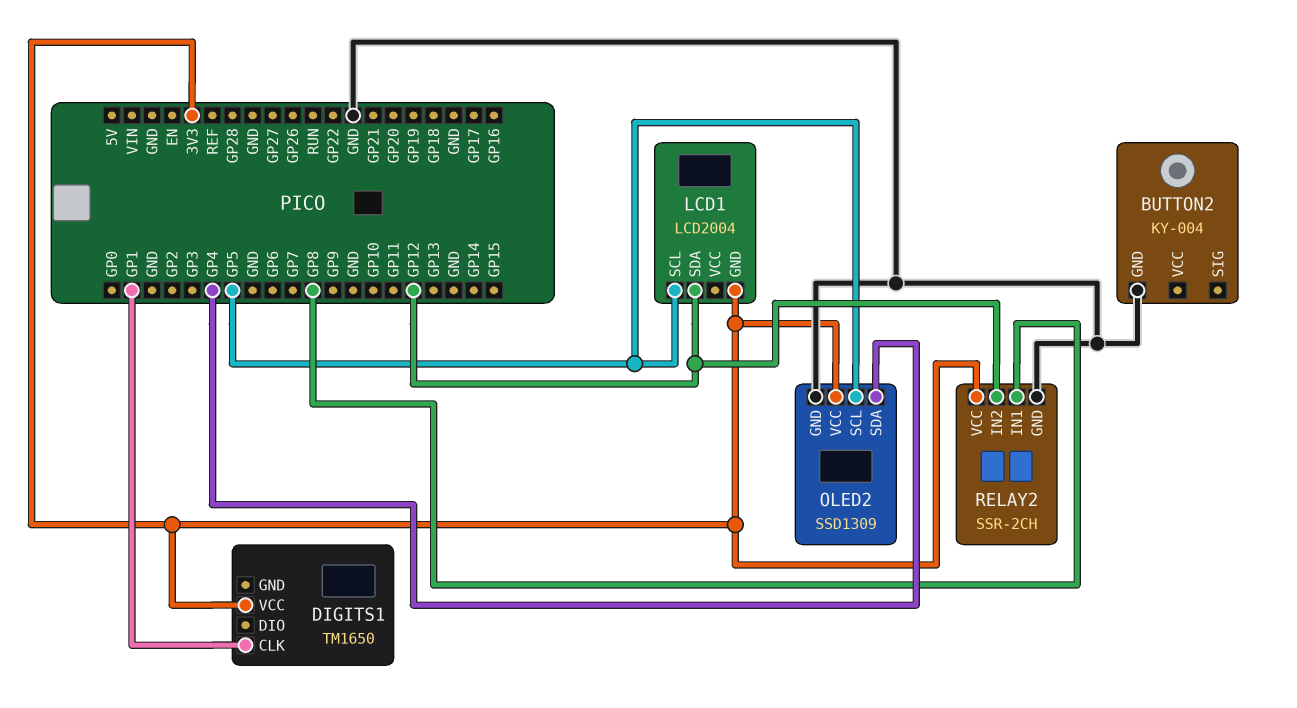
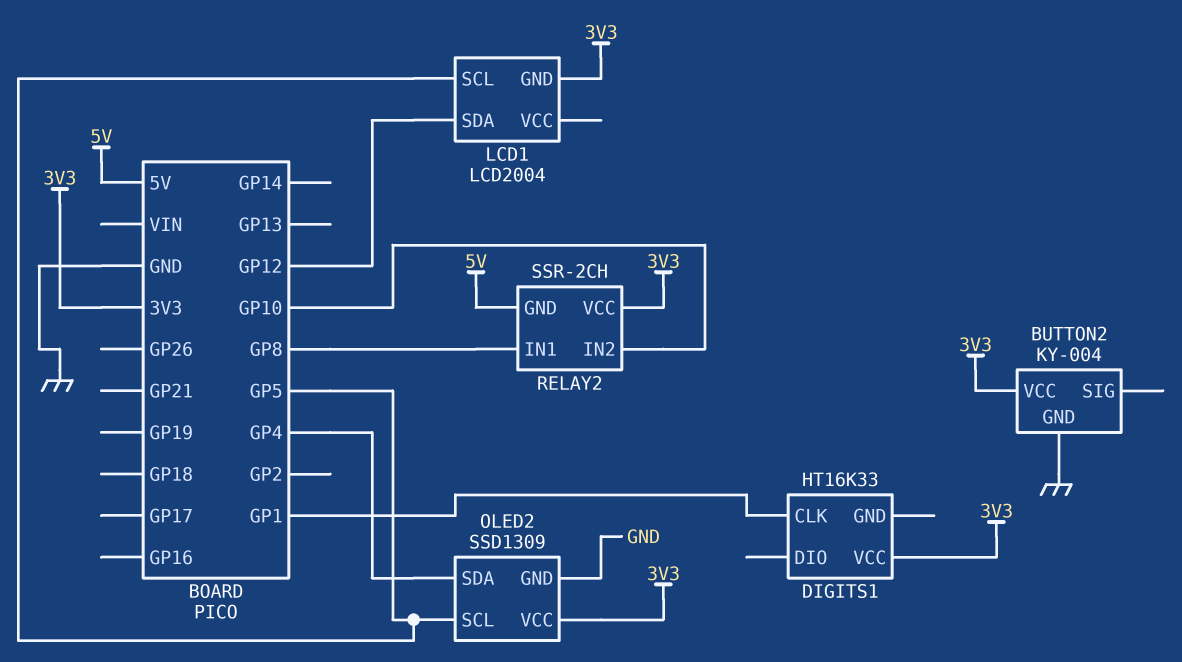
BUTTON2 pin VCC: none -> 3V3
DIGITS1: TM1650 -> HT16K33
RELAY2 pin GND: GND -> 5V
RELAY2 pin IN2: GP12 -> GP10

